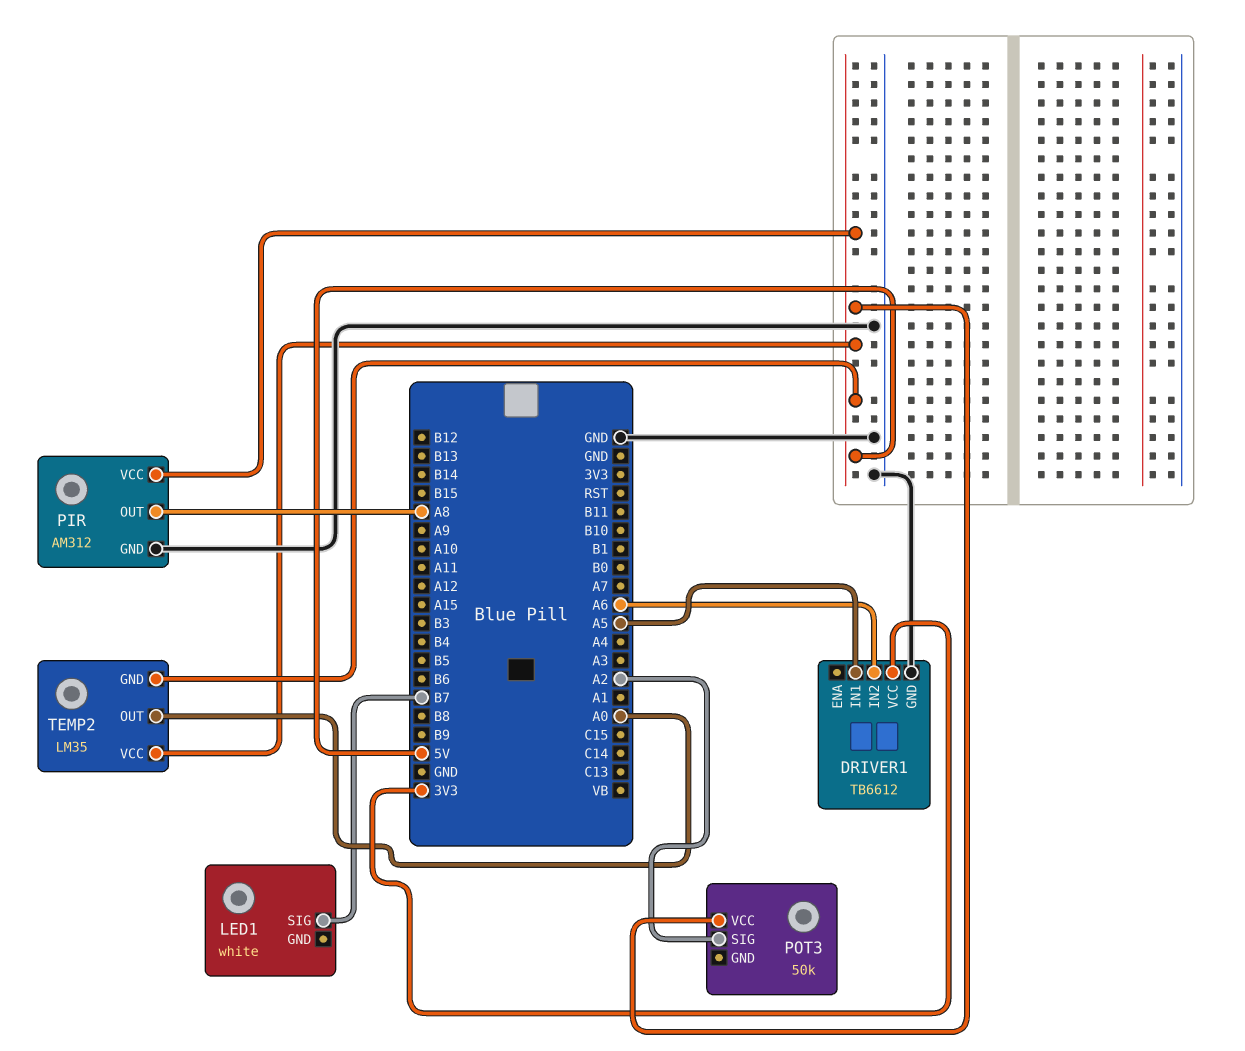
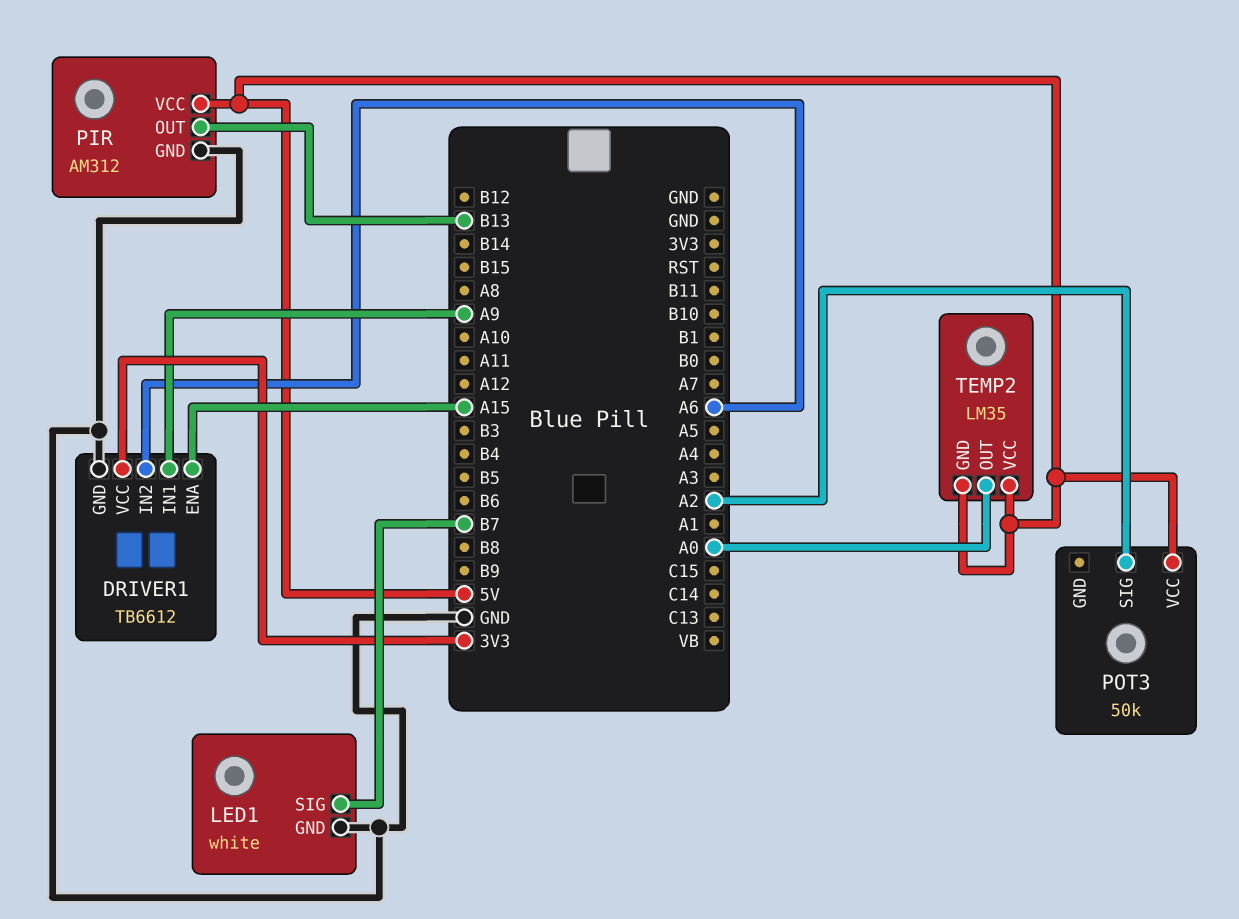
DRIVER1 pin ENA: none -> A15
DRIVER1 pin IN1: A5 -> A9
LED1 pin GND: none -> GND
PIR pin OUT: A8 -> B13

